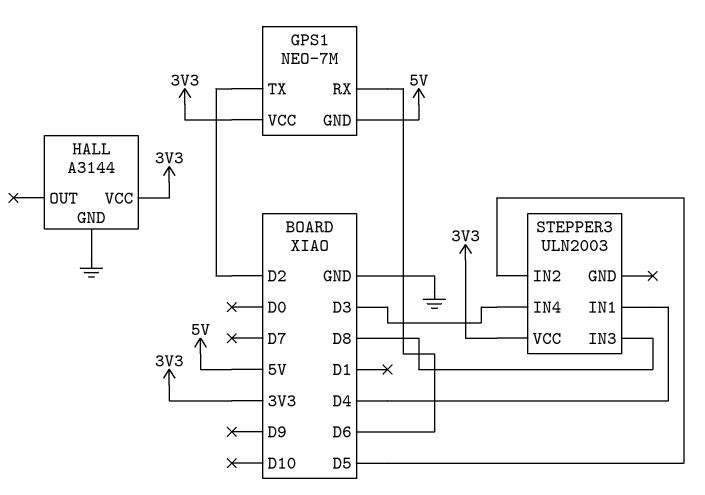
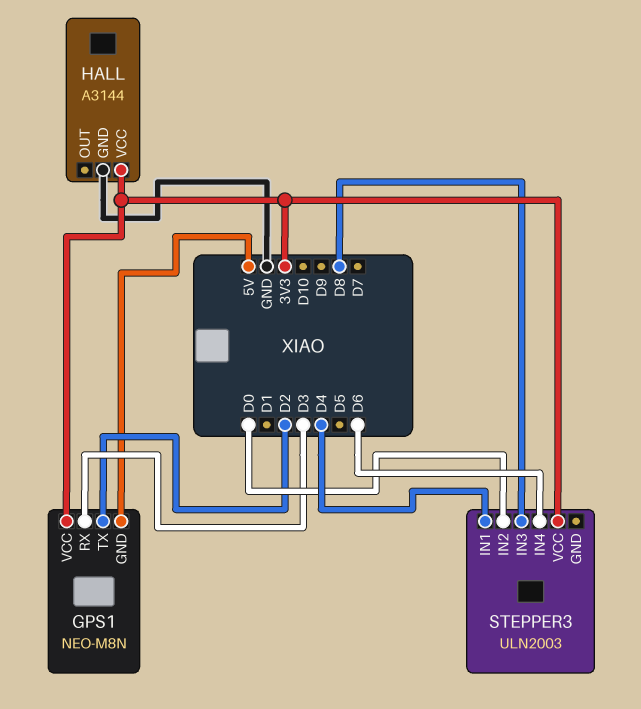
GPS1: NEO-7M -> NEO-M8N
GPS1 pin RX: D6 -> D3
STEPPER3 pin IN2: D5 -> D0
STEPPER3 pin IN4: D3 -> D6

